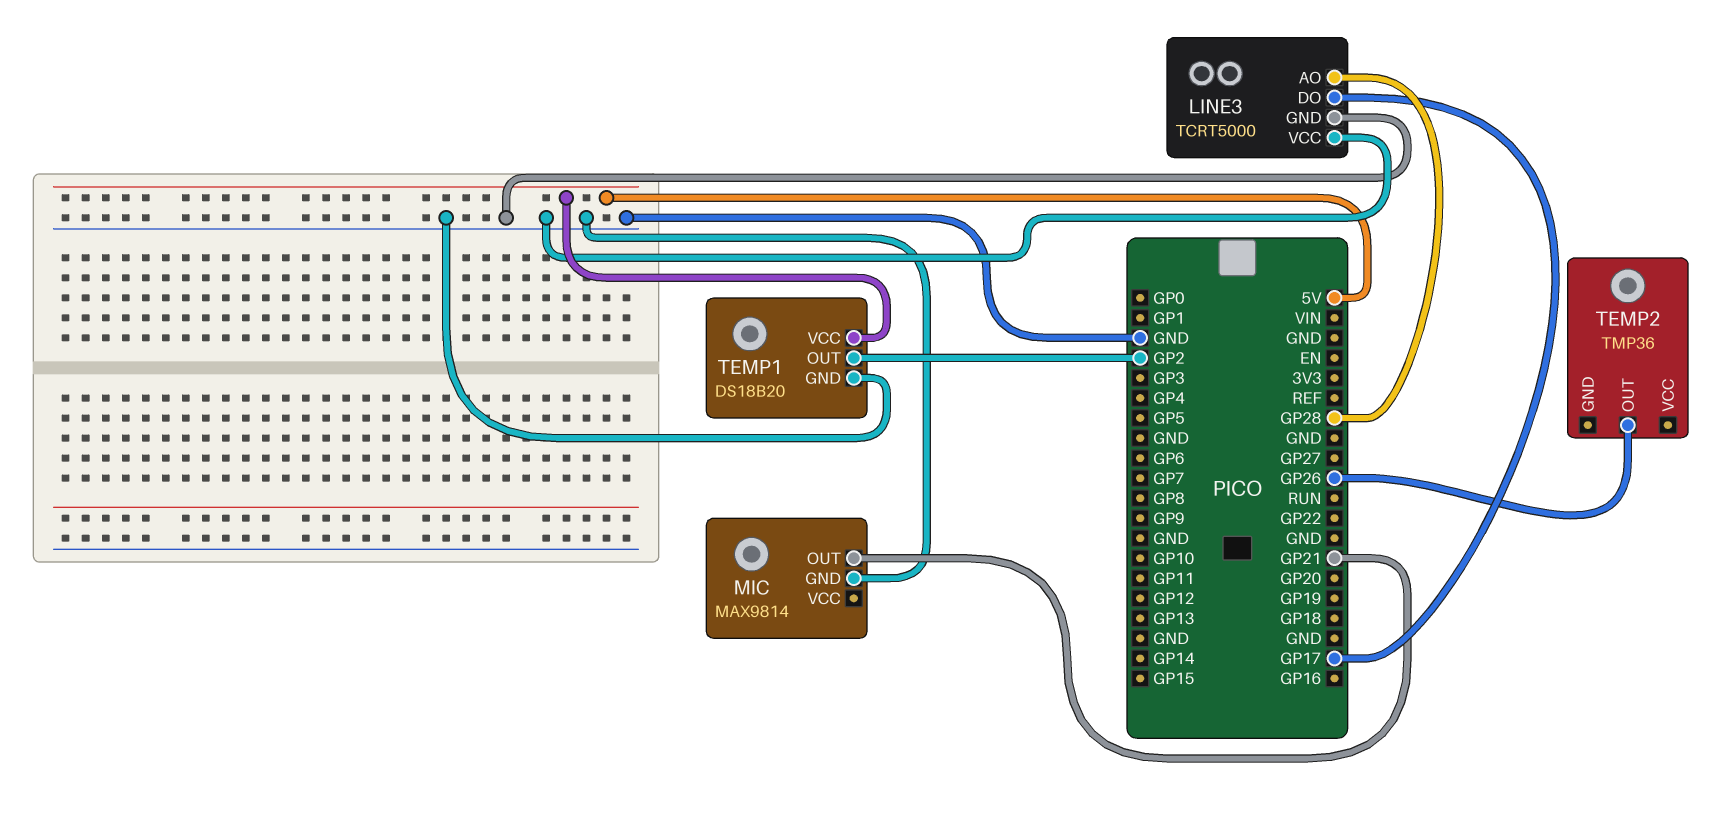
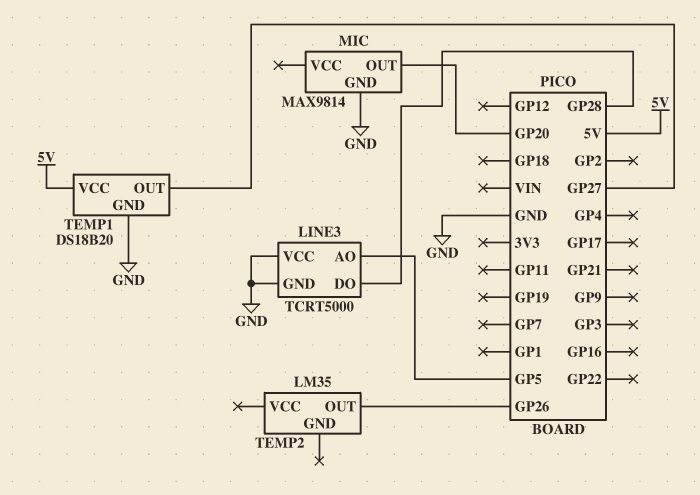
LINE3 pin AO: GP28 -> GP5
LINE3 pin DO: GP17 -> GP28
MIC pin OUT: GP21 -> GP20
TEMP1 pin OUT: GP2 -> GP27
TEMP2: TMP36 -> LM35

